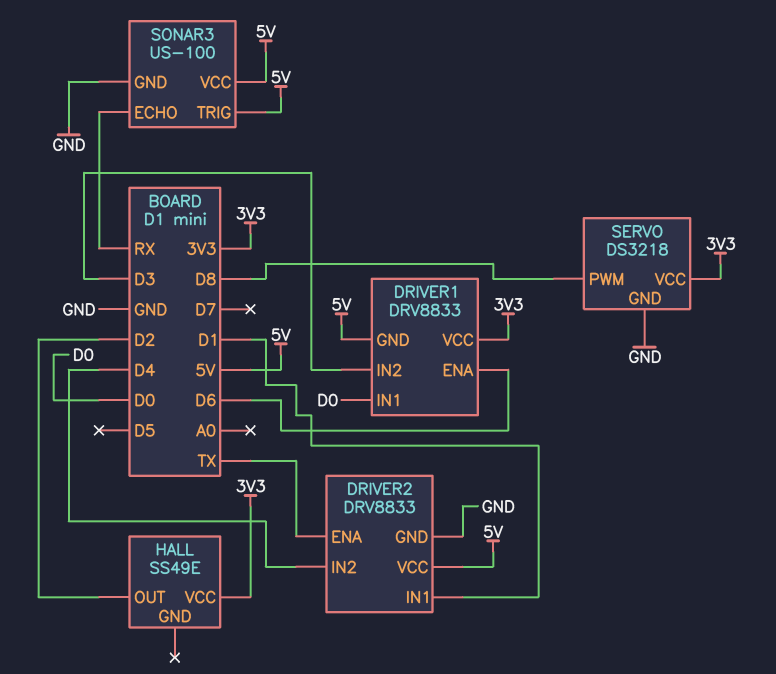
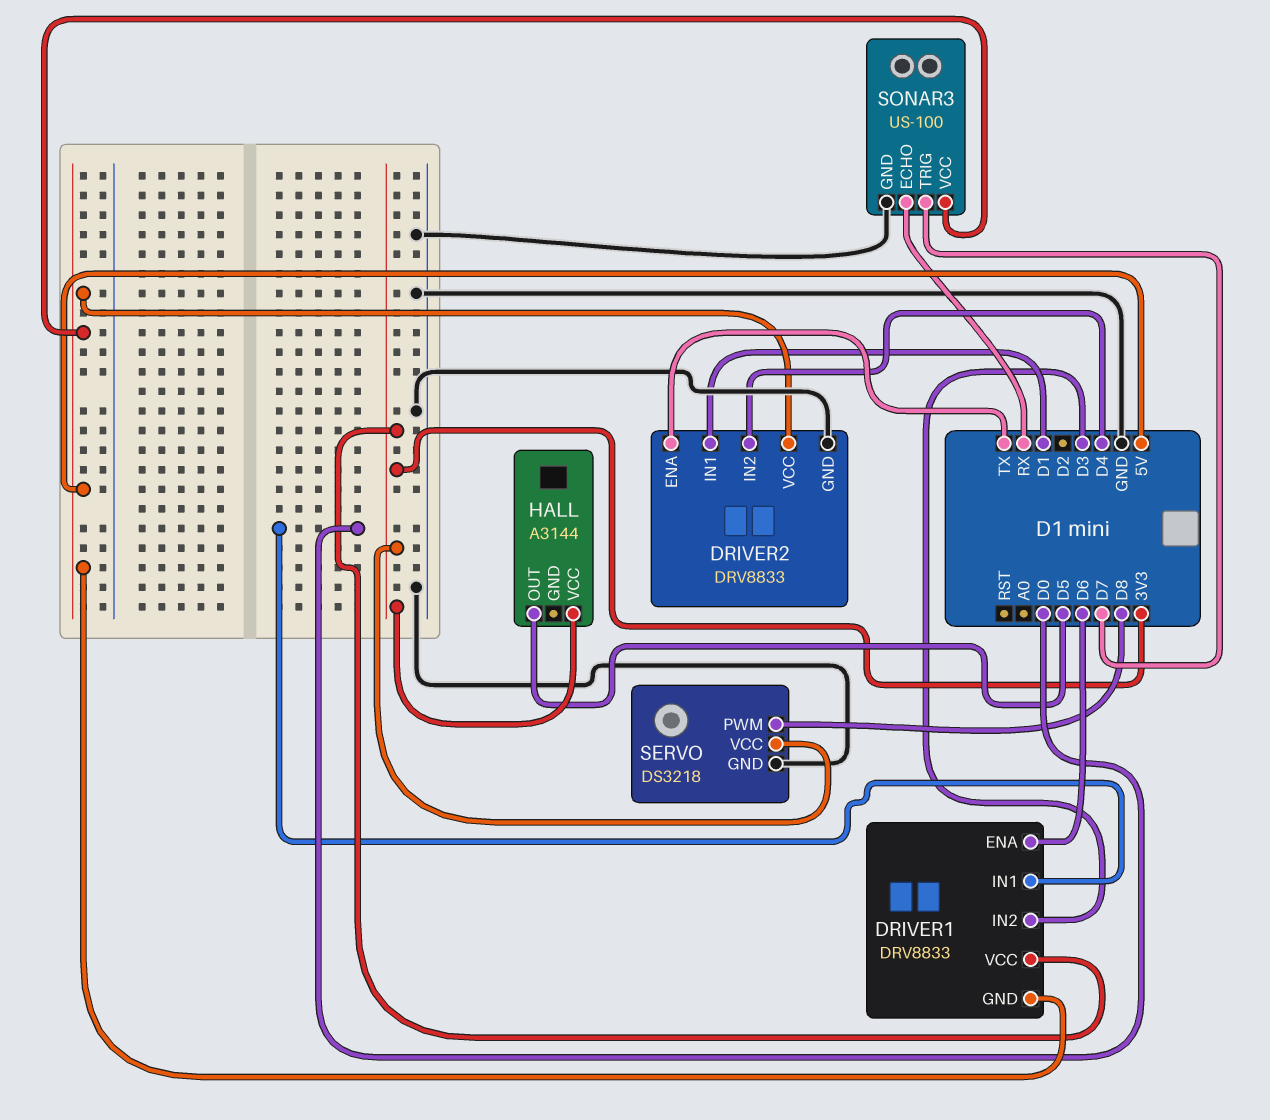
HALL: SS49E -> A3144
HALL pin OUT: D2 -> D5
SONAR3 pin TRIG: 5V -> D7

